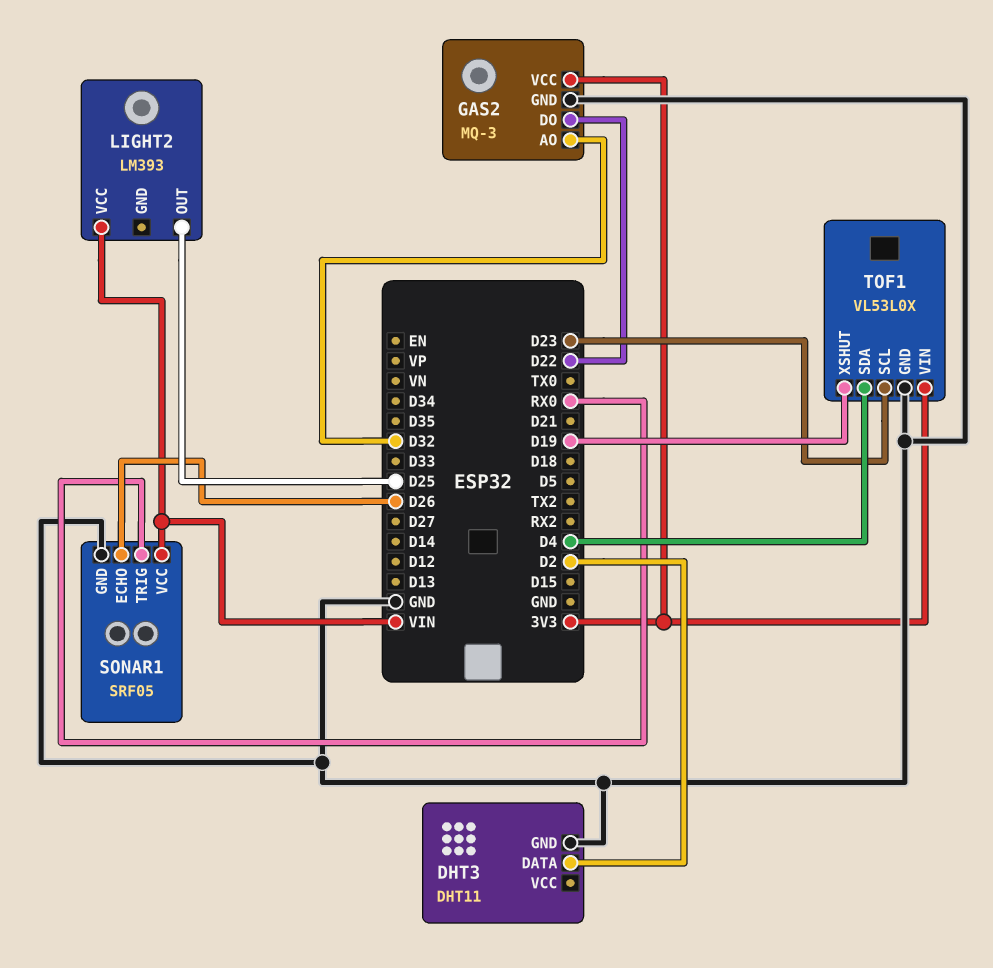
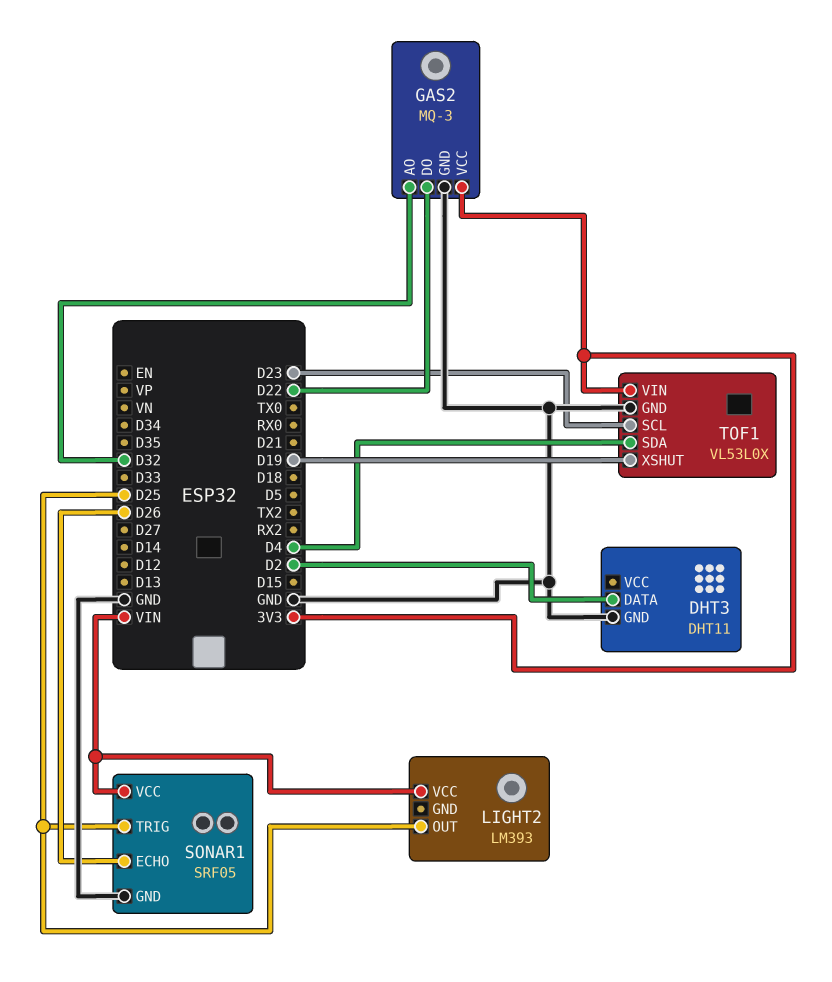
SONAR1 pin TRIG: RX0 -> D25

